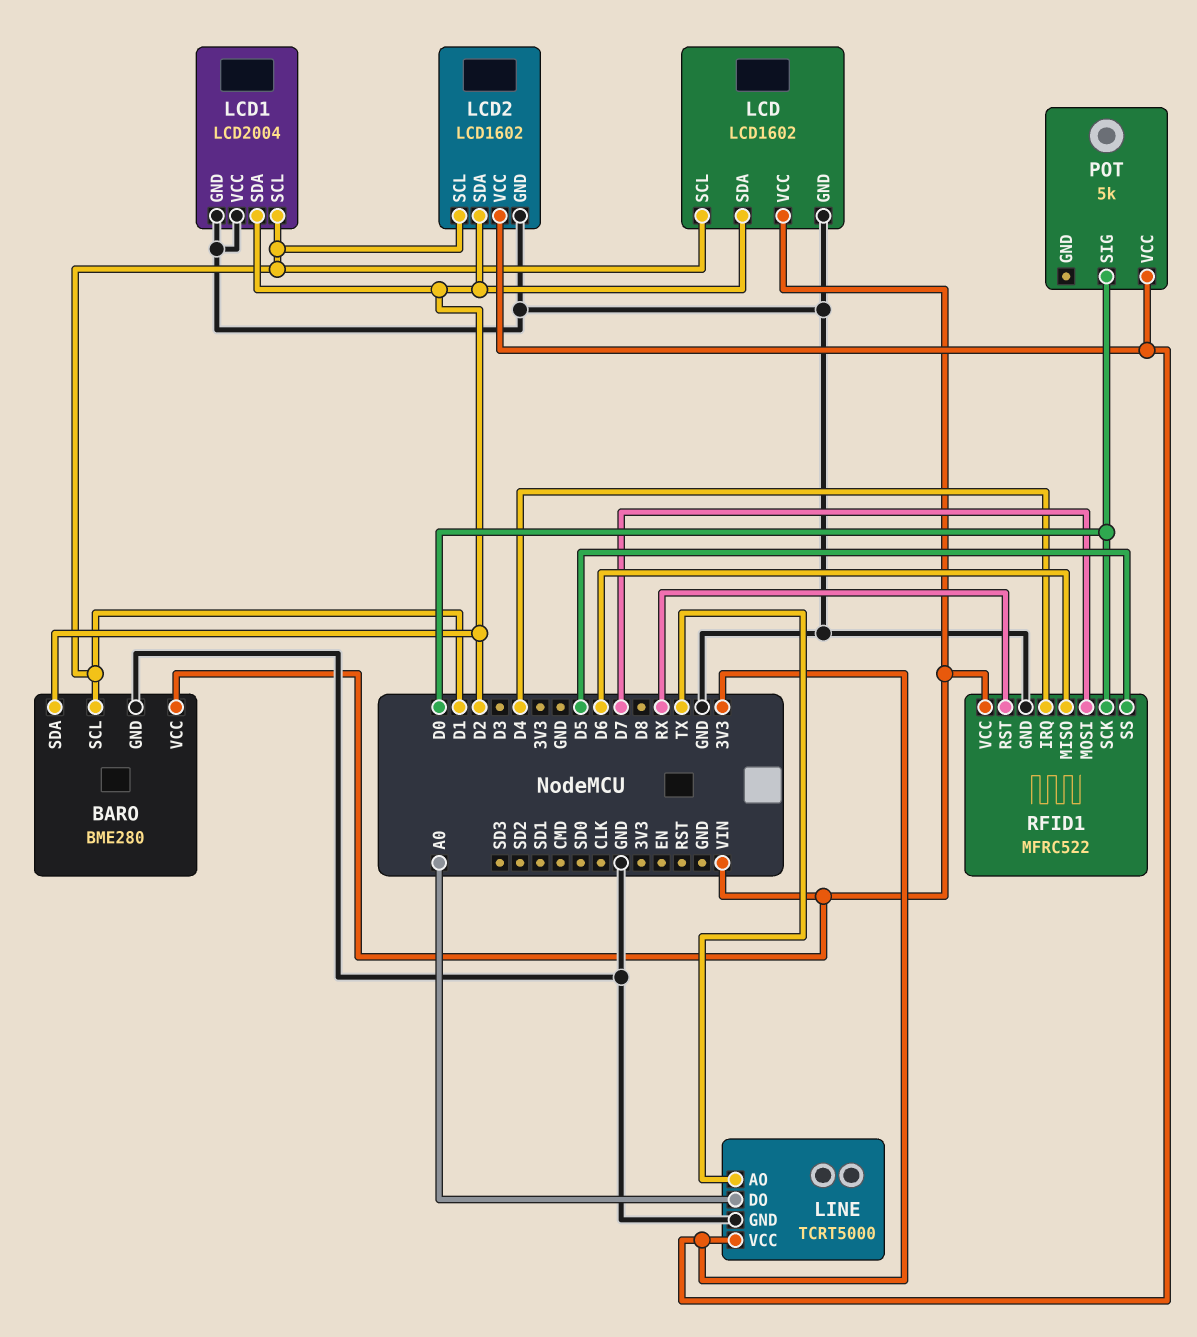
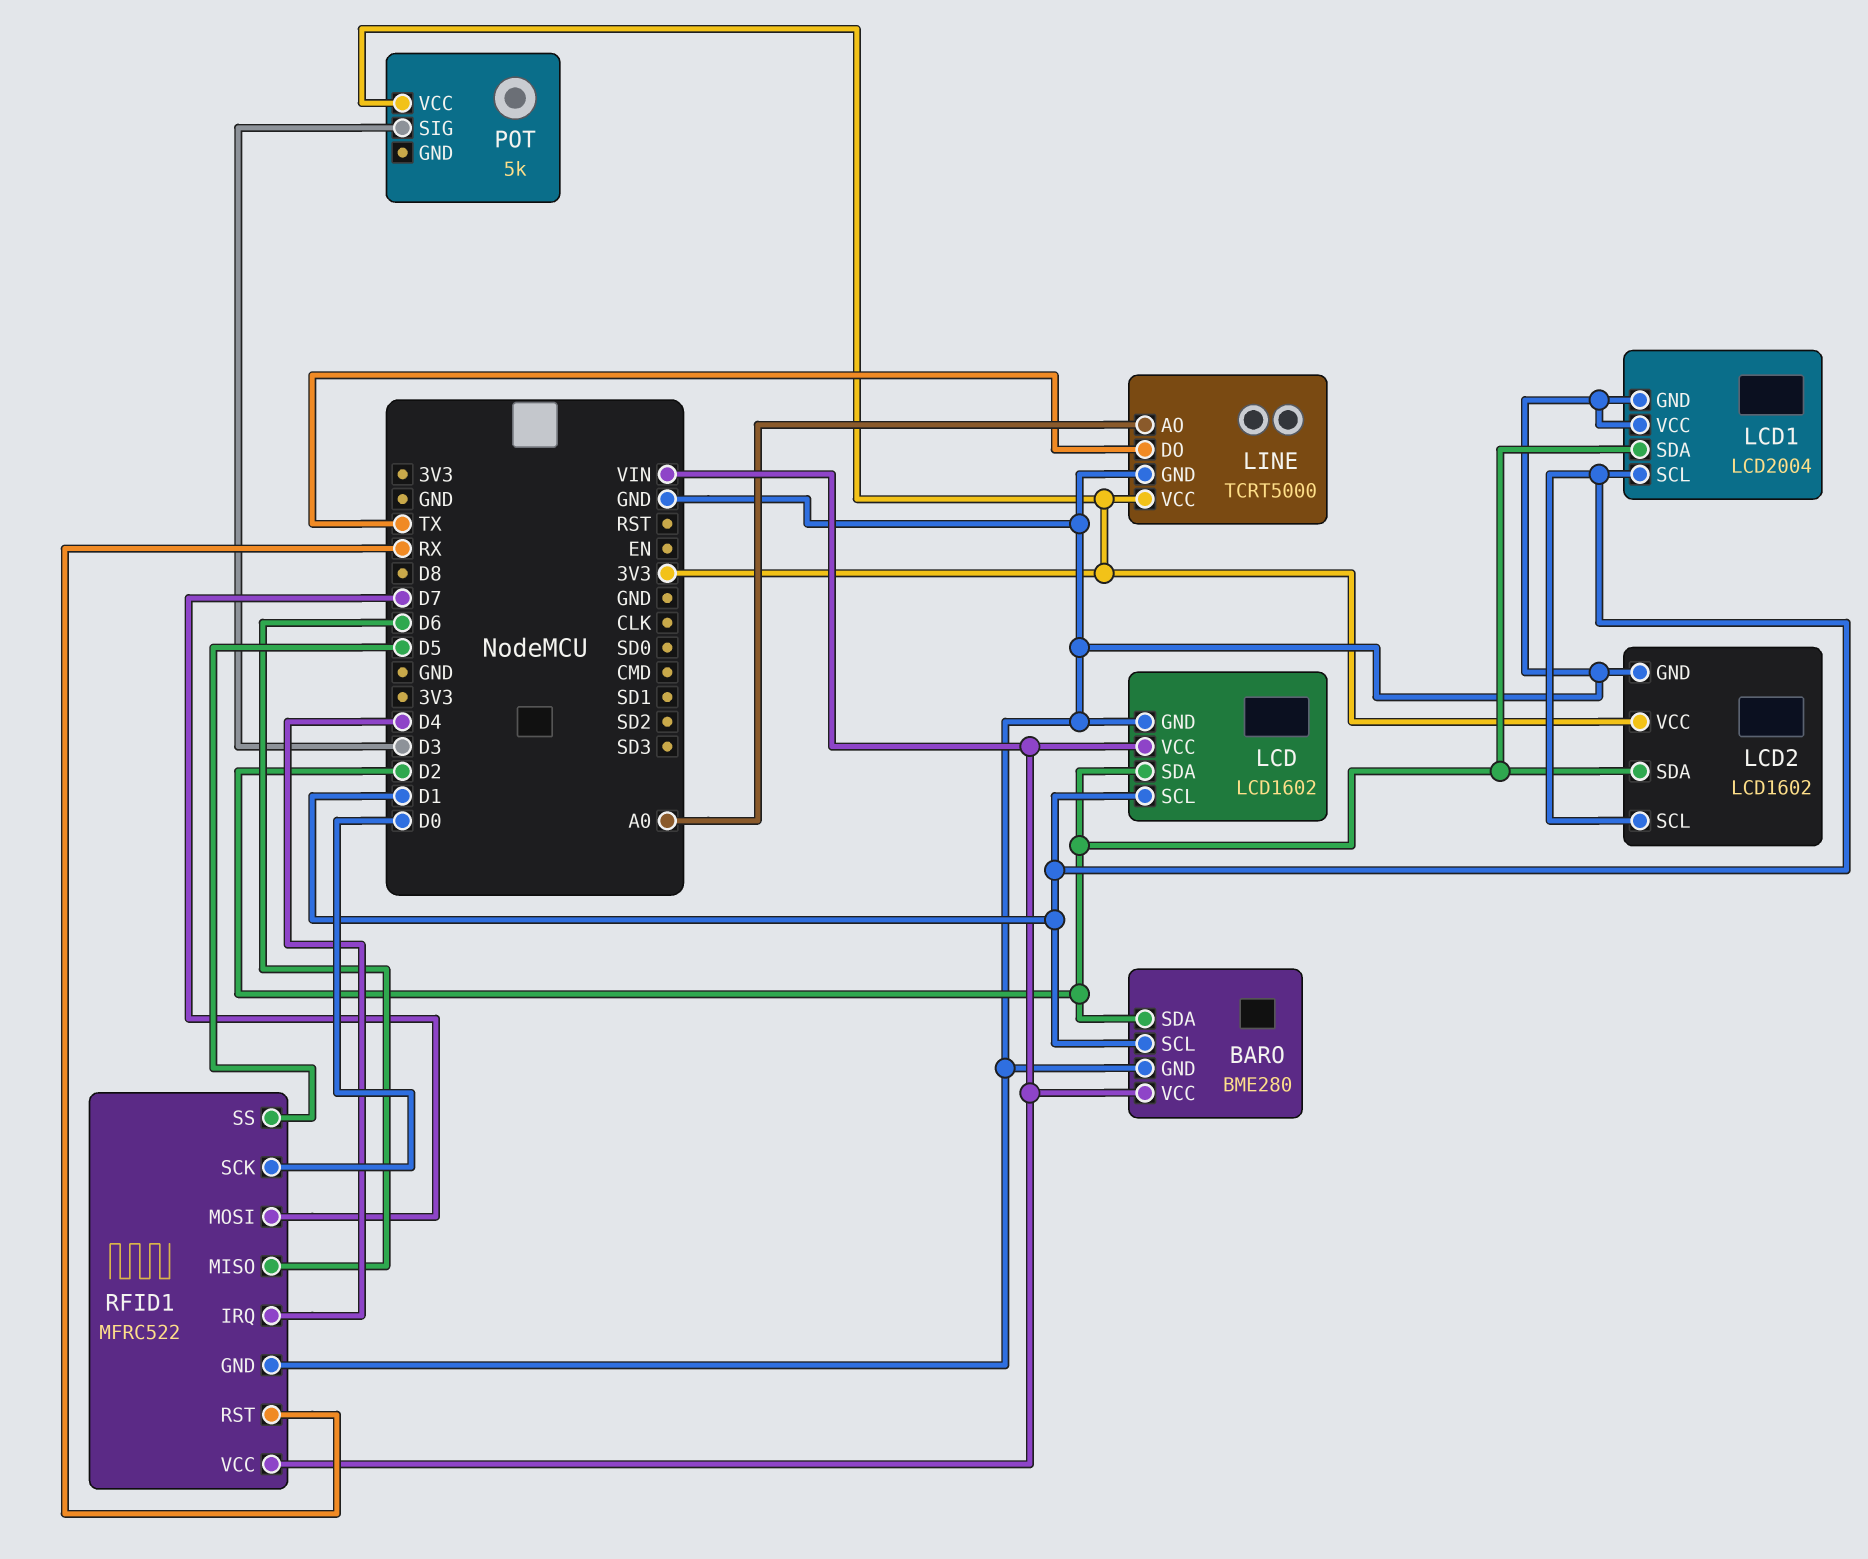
LINE pin AO: TX -> A0
LINE pin DO: A0 -> TX
POT pin SIG: D0 -> D3

